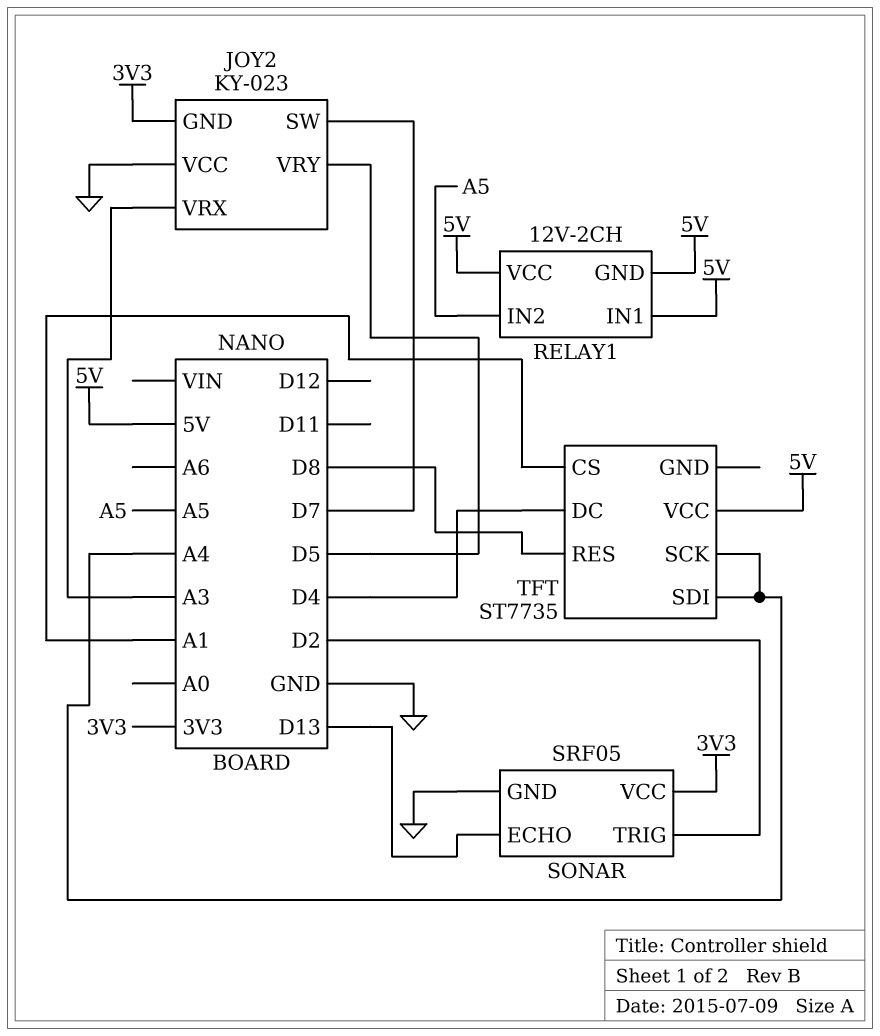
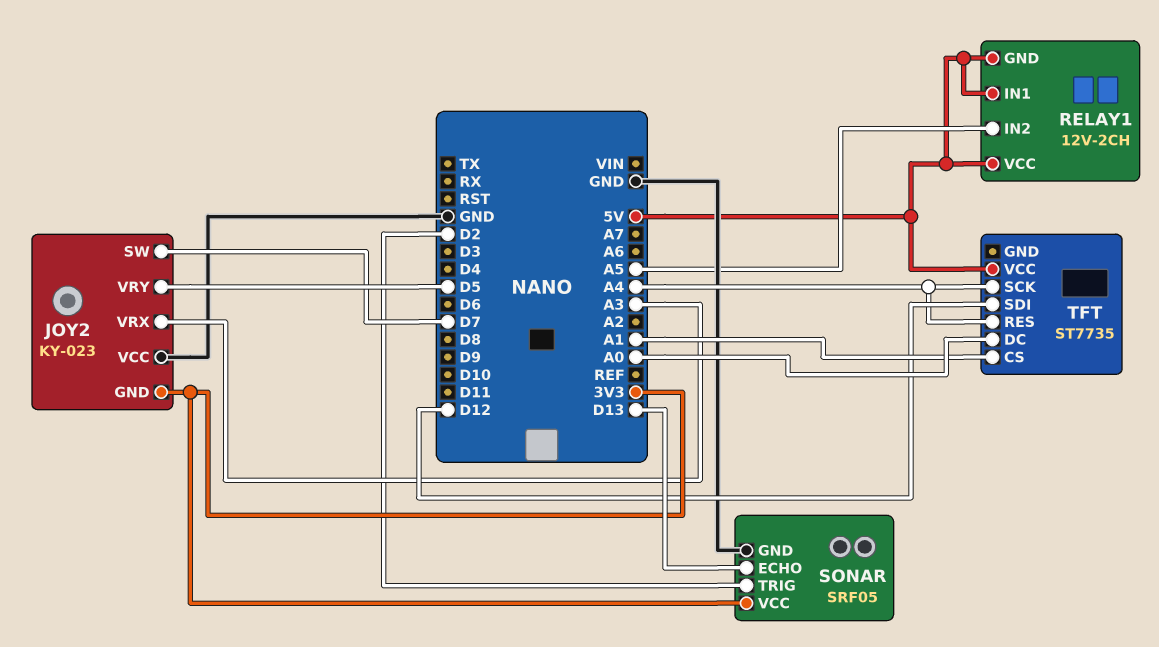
TFT pin DC: D4 -> A0
TFT pin RES: D8 -> A4
TFT pin SDI: A4 -> D12

